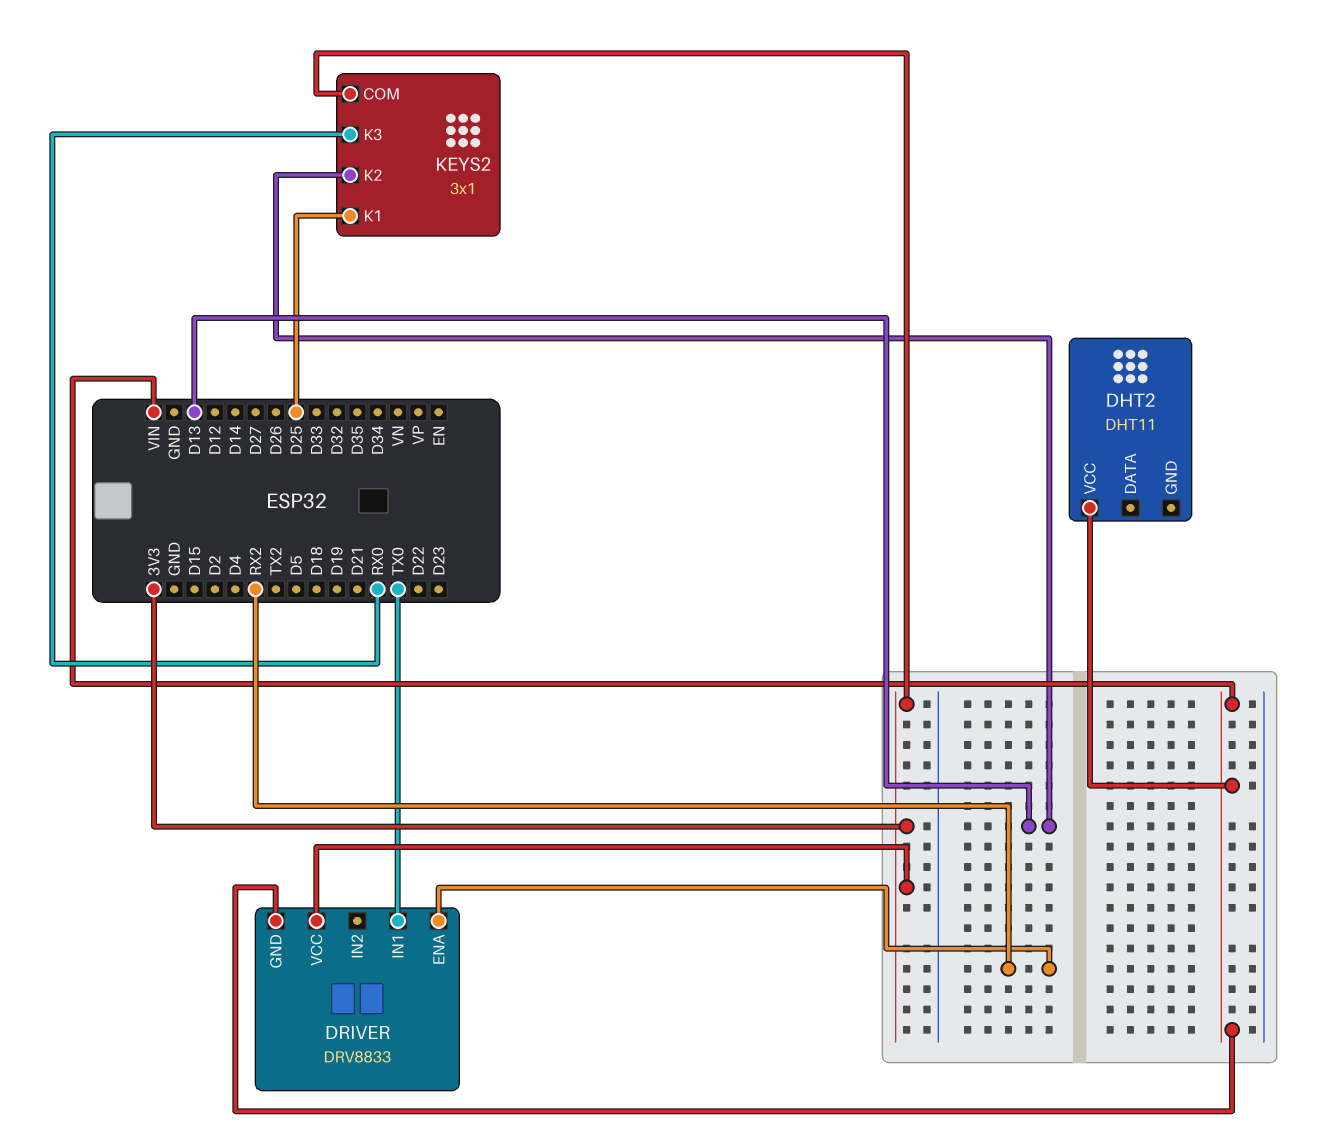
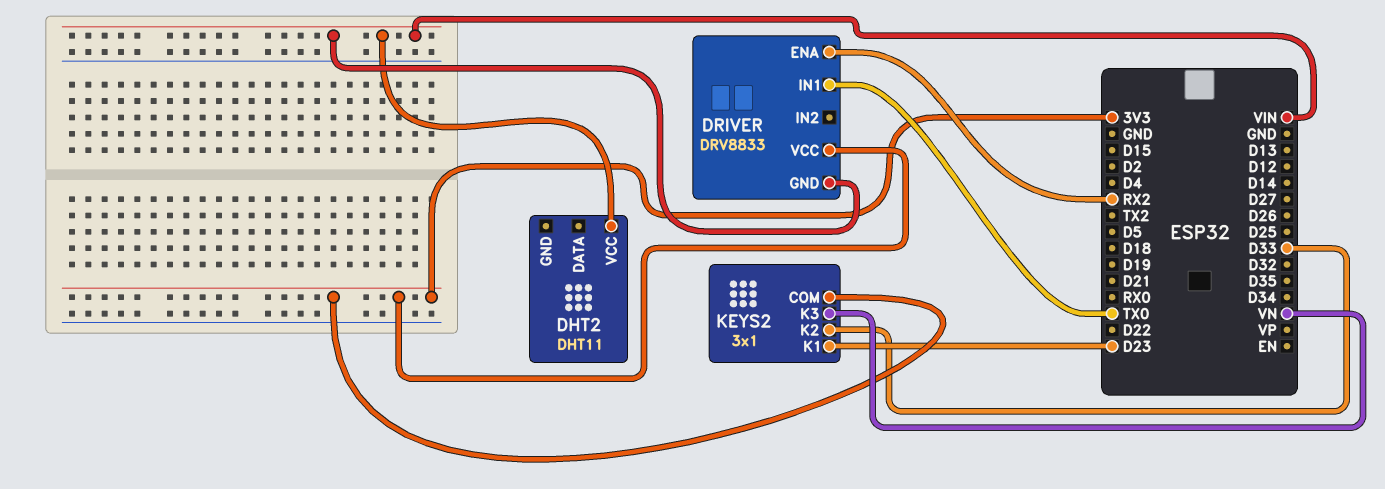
KEYS2 pin K1: D25 -> D23
KEYS2 pin K2: D13 -> D33
KEYS2 pin K3: RX0 -> VN

